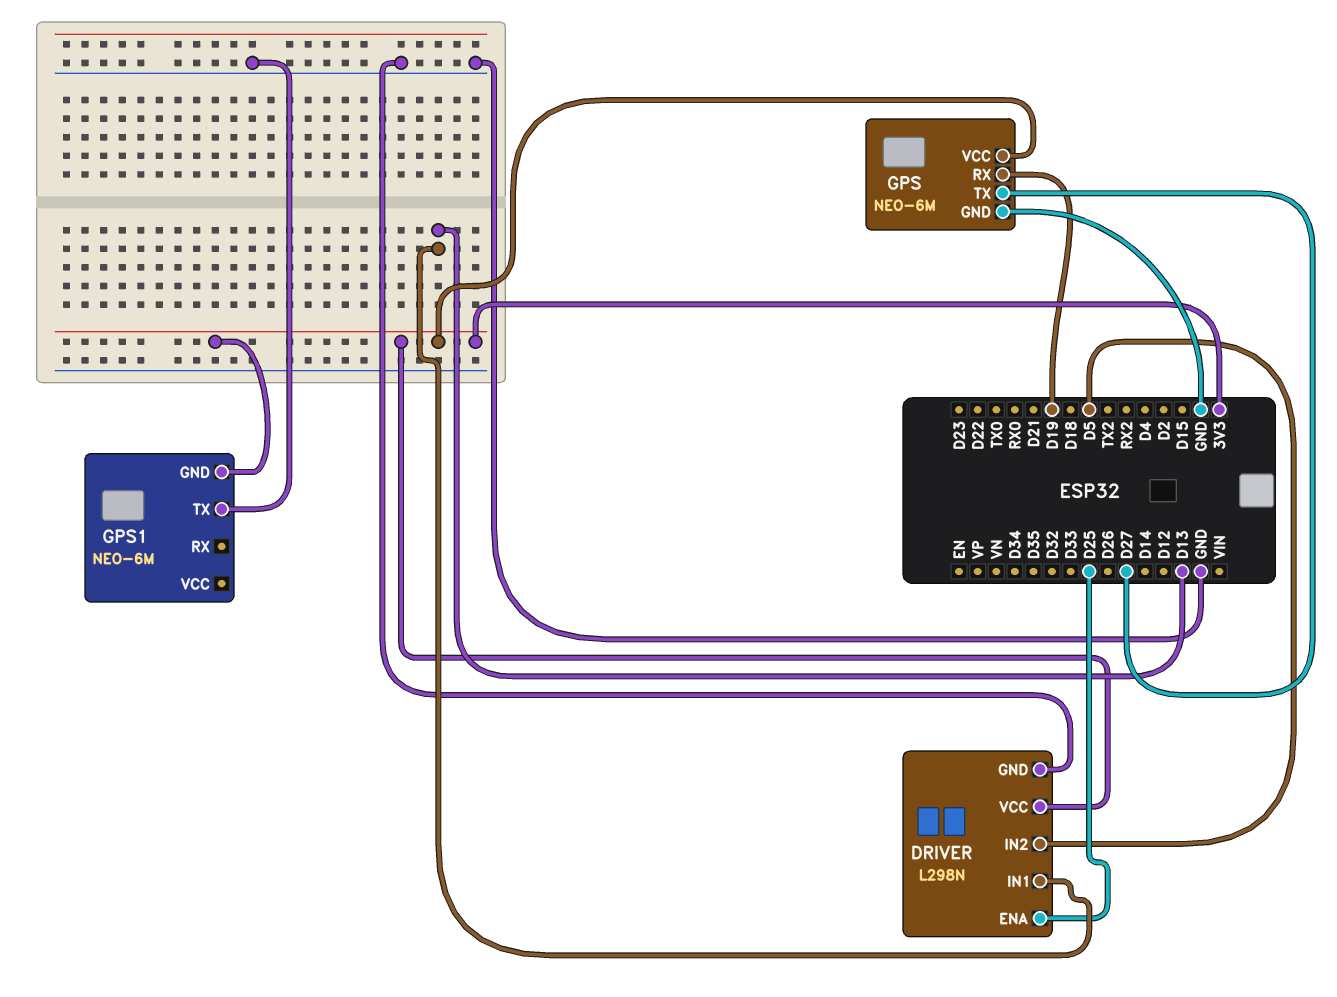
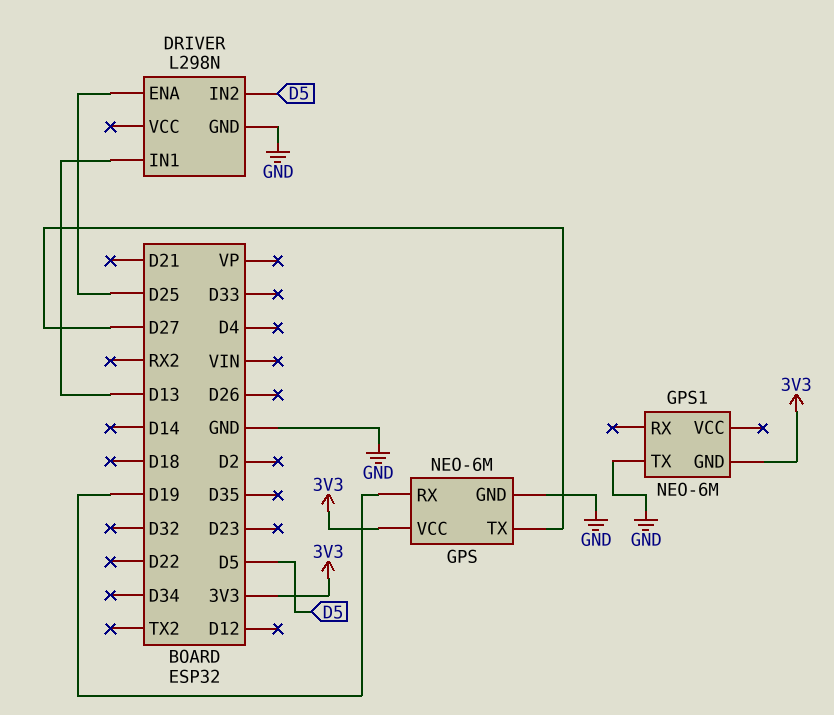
DRIVER pin VCC: 3V3 -> none

